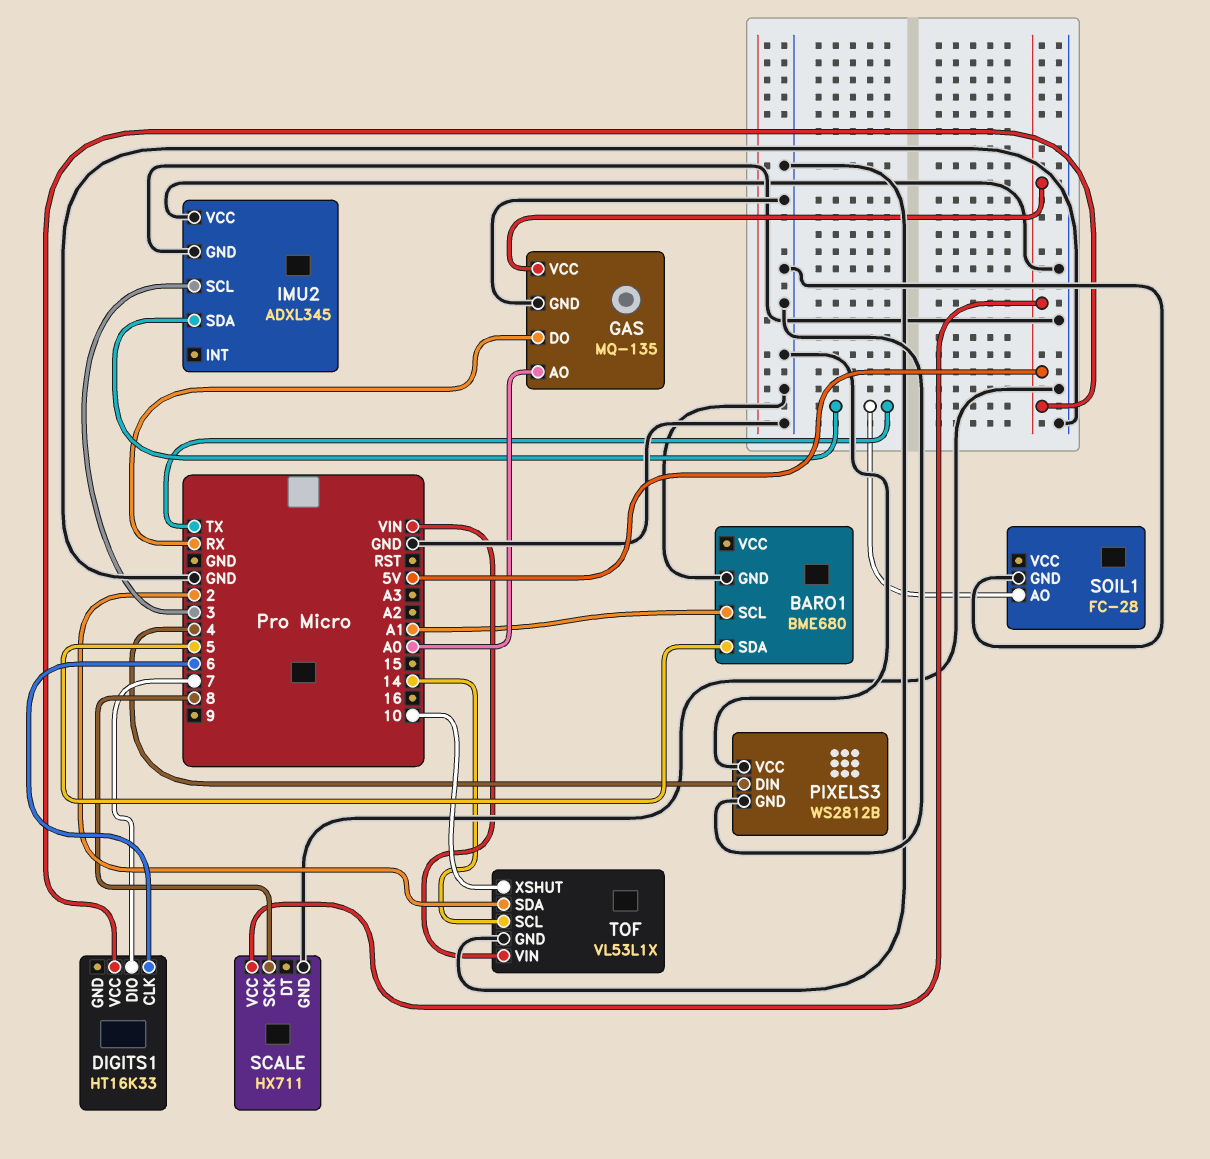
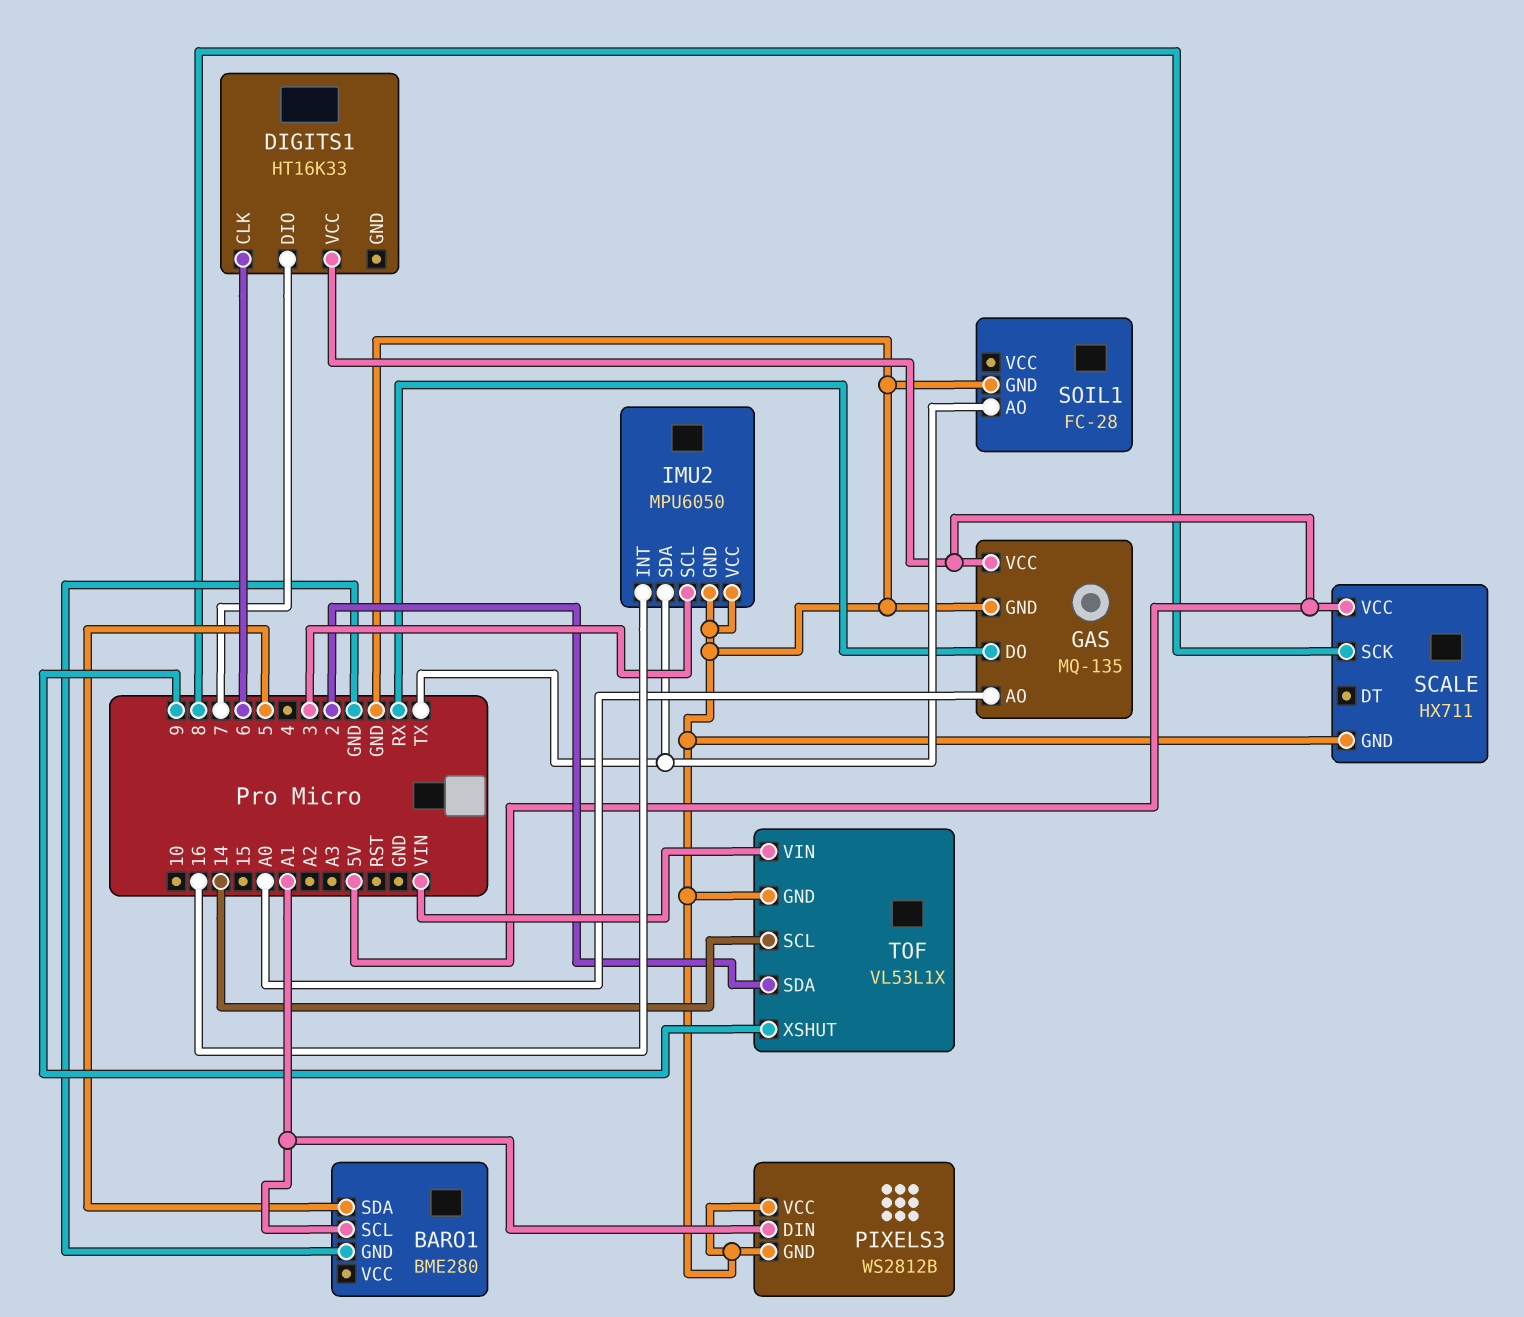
BARO1: BME680 -> BME280
IMU2: ADXL345 -> MPU6050
IMU2 pin INT: none -> 16
PIXELS3 pin DIN: 4 -> A1
TOF pin XSHUT: 10 -> 9

